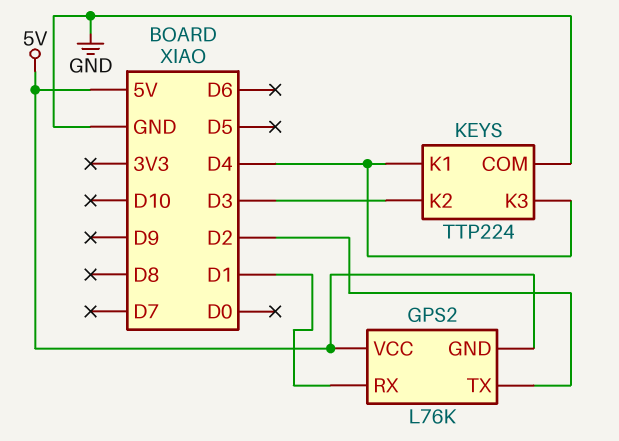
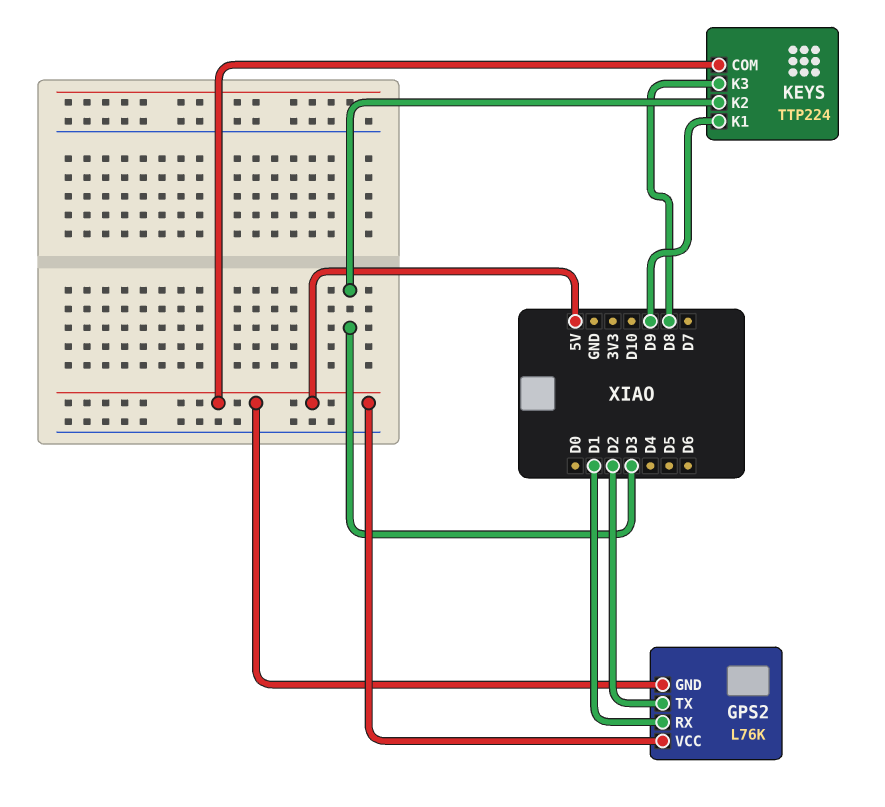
KEYS pin COM: GND -> 5V
KEYS pin K1: D4 -> D9
KEYS pin K3: D4 -> D8

